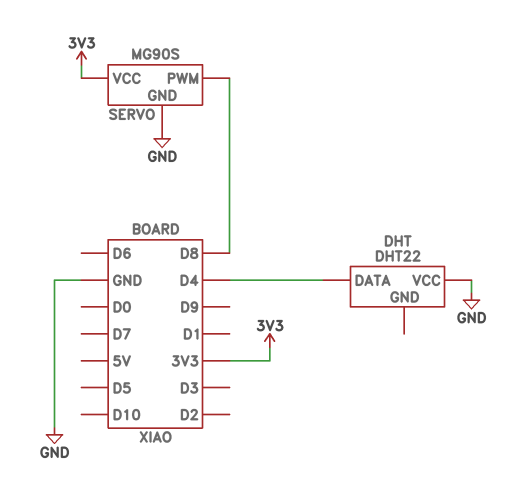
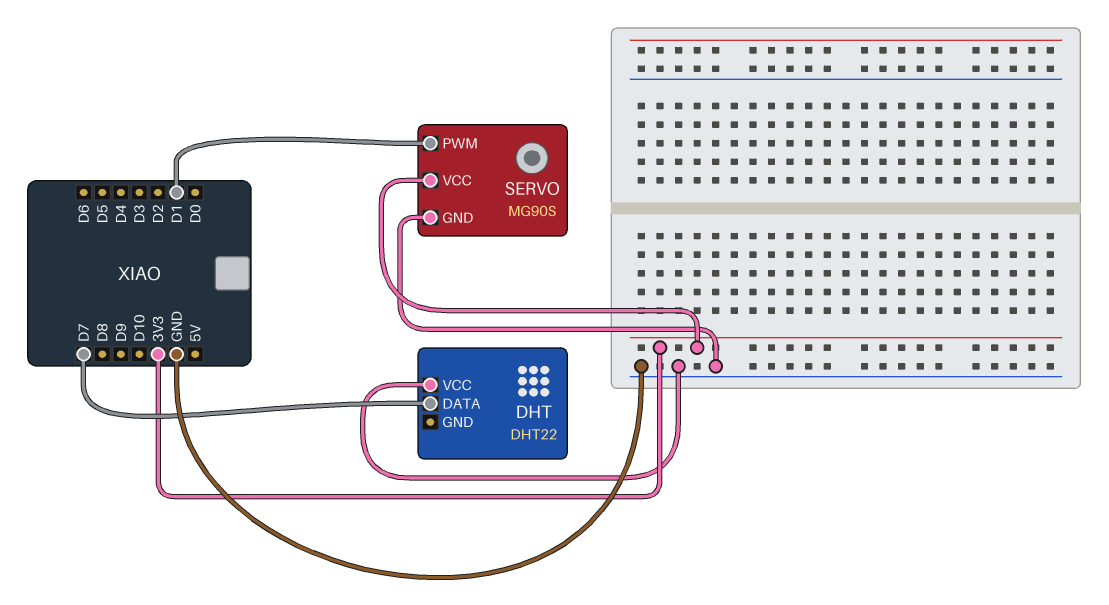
DHT pin DATA: D4 -> D7
SERVO pin PWM: D8 -> D1

